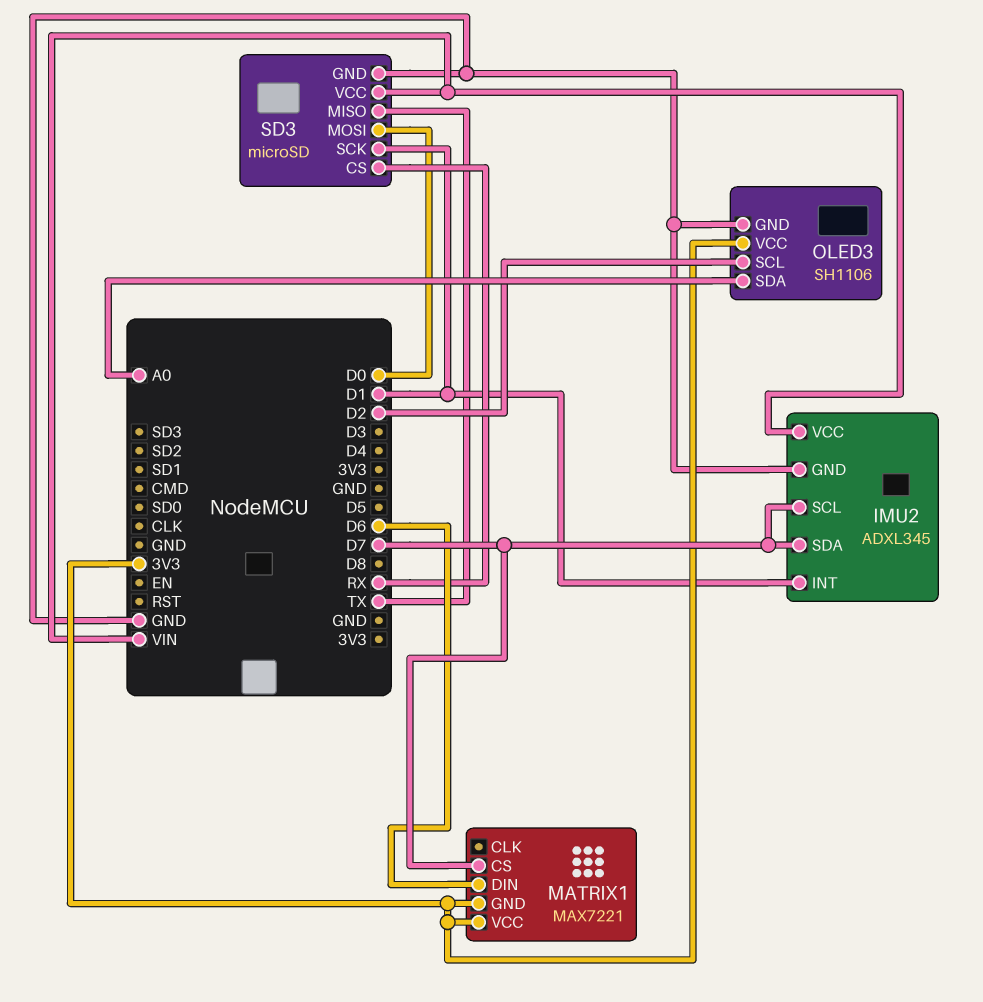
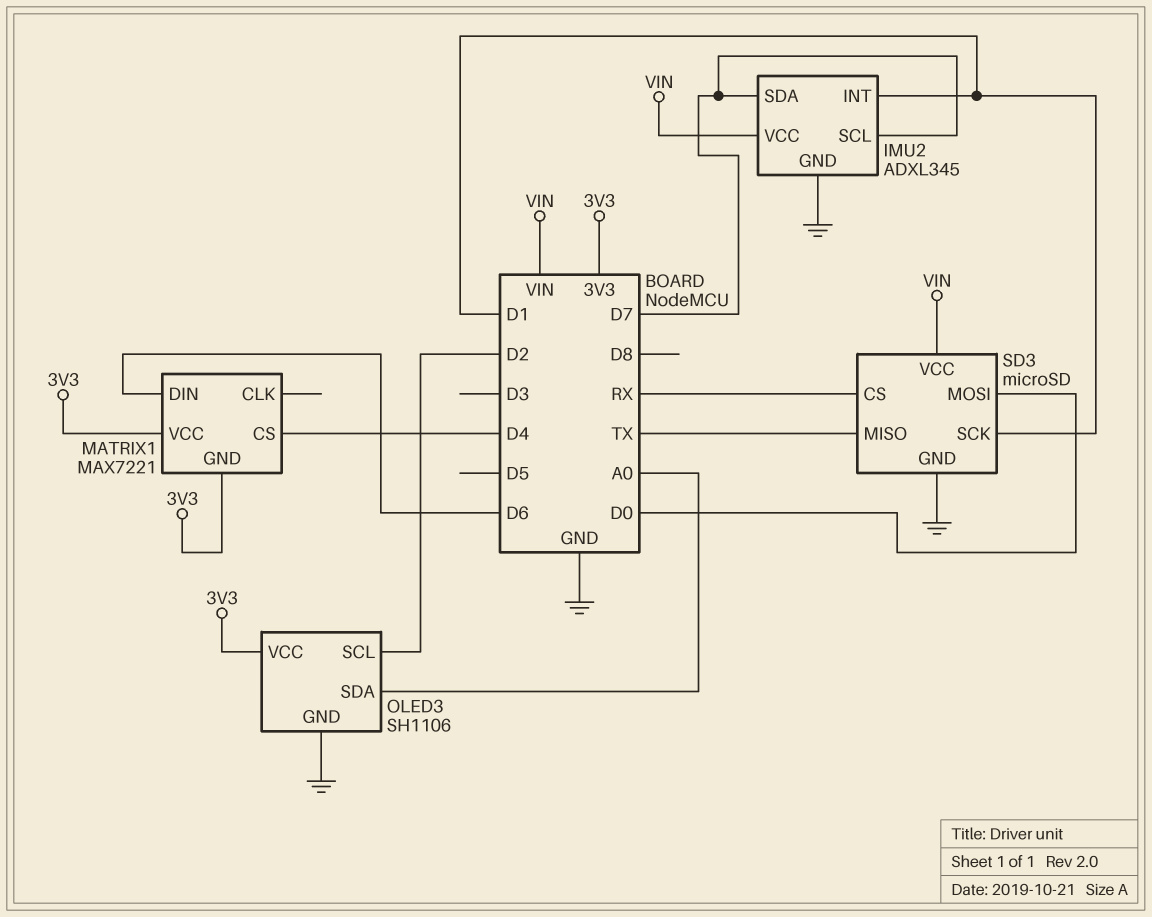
MATRIX1 pin CS: D7 -> D4

